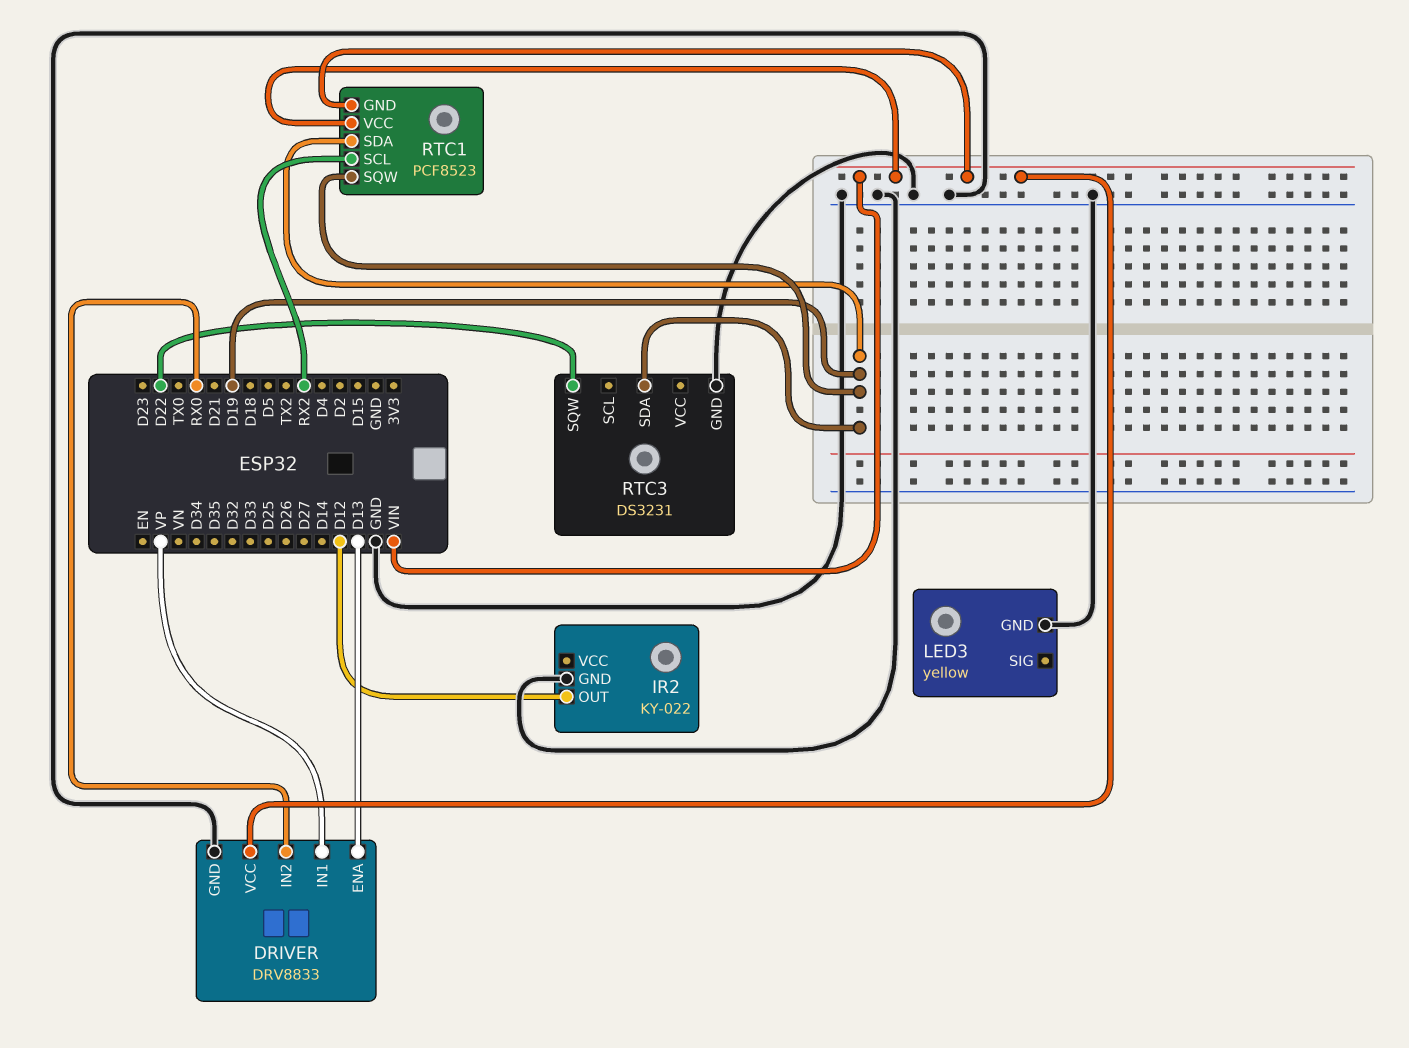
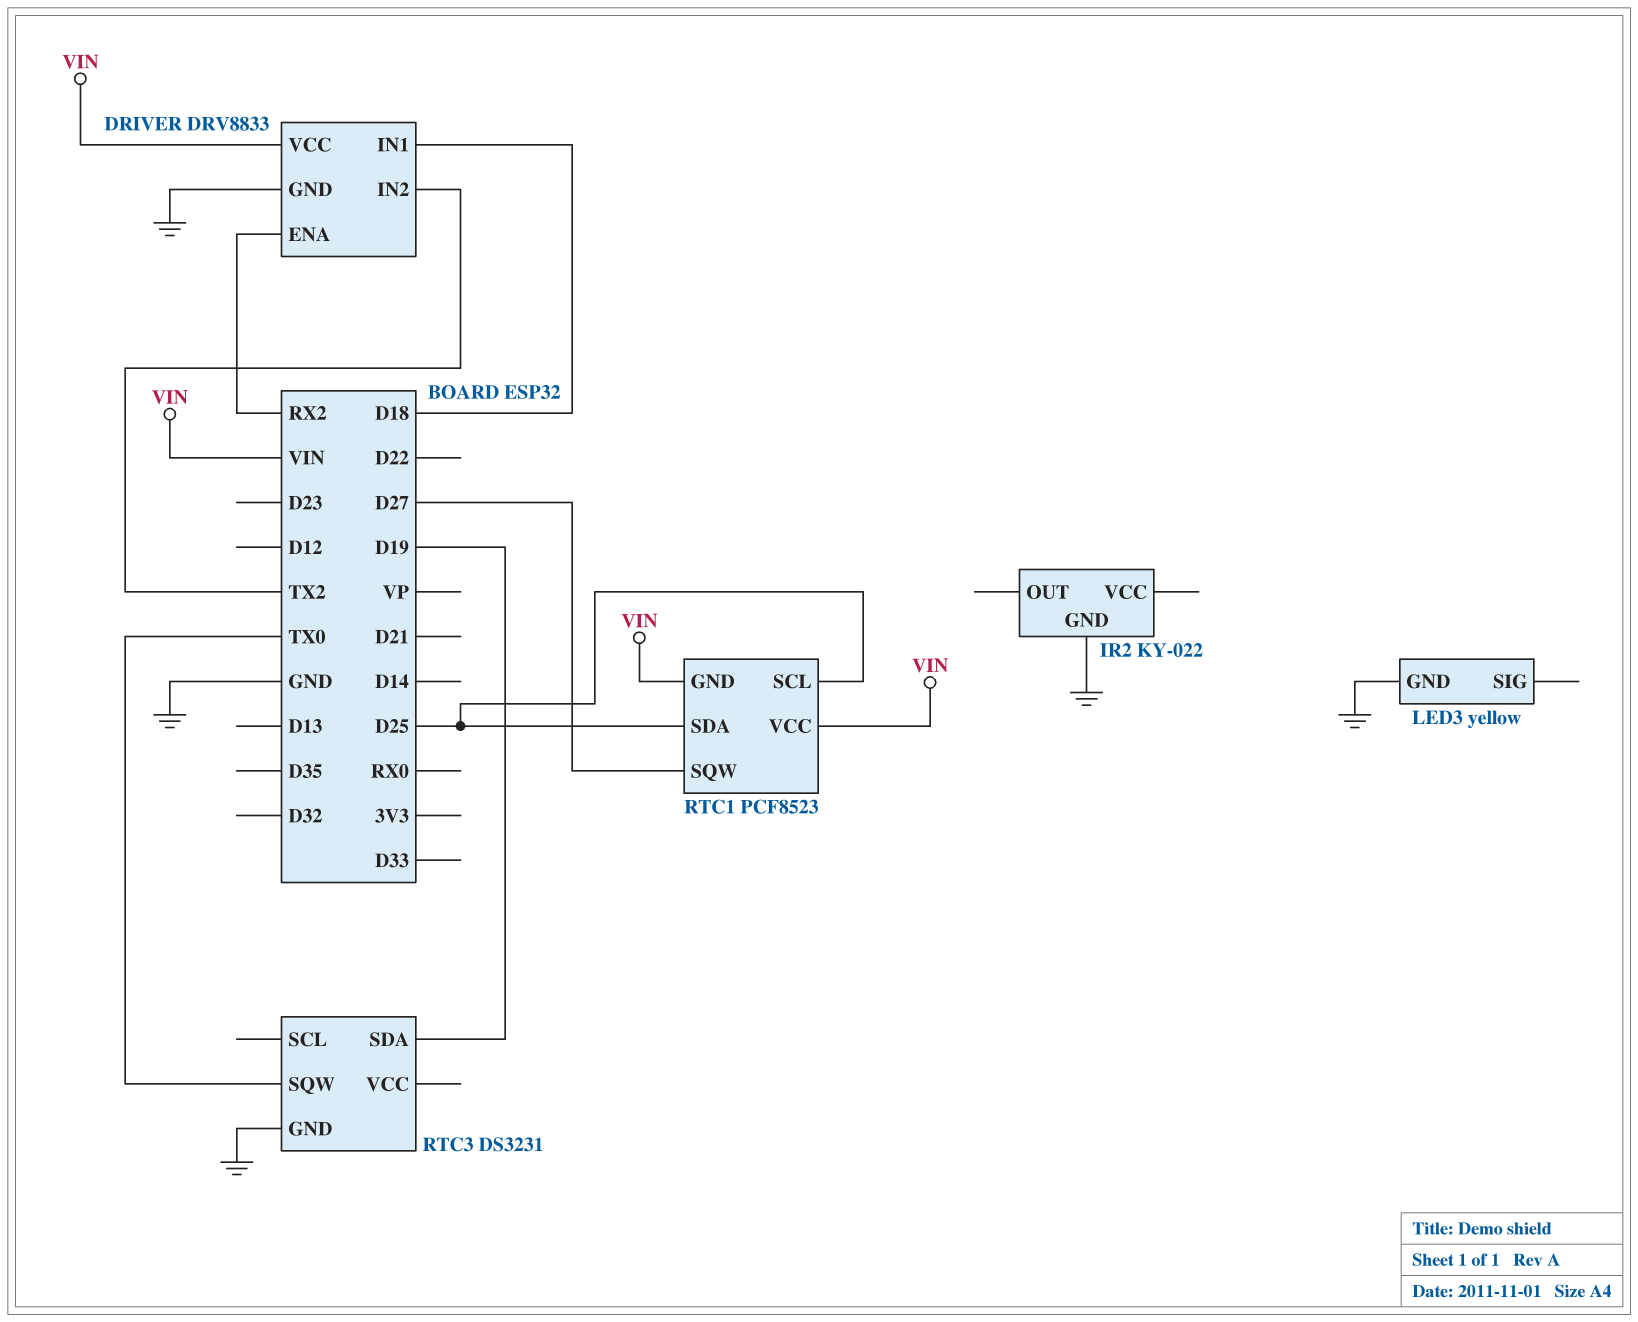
DRIVER pin ENA: D13 -> RX2
DRIVER pin IN1: VP -> D18
DRIVER pin IN2: RX0 -> TX2
IR2 pin OUT: D12 -> none
RTC1 pin SCL: RX2 -> D25
RTC1 pin SDA: D19 -> D25
RTC1 pin SQW: D19 -> D27
RTC3 pin SQW: D22 -> TX0

